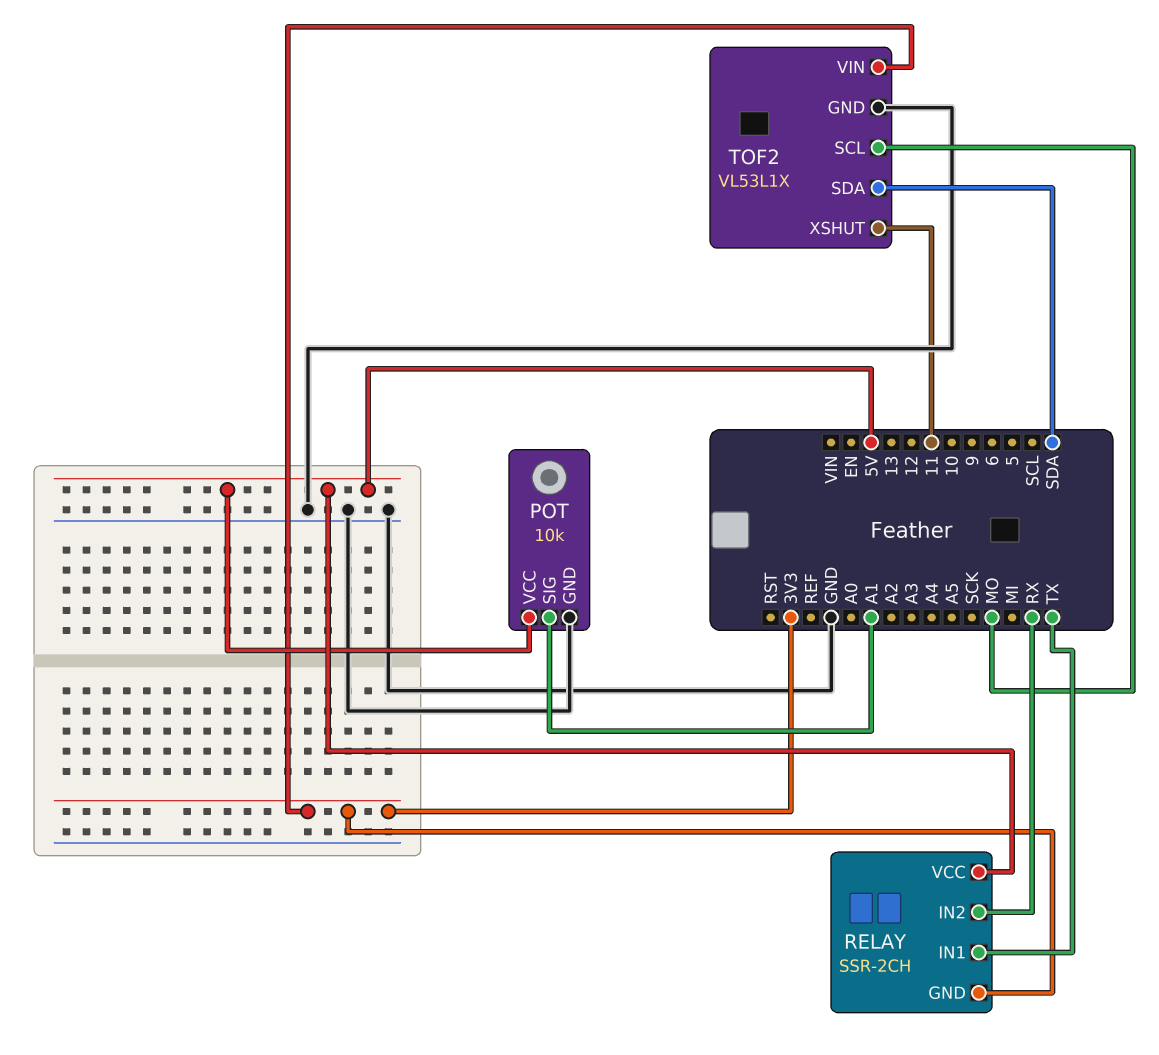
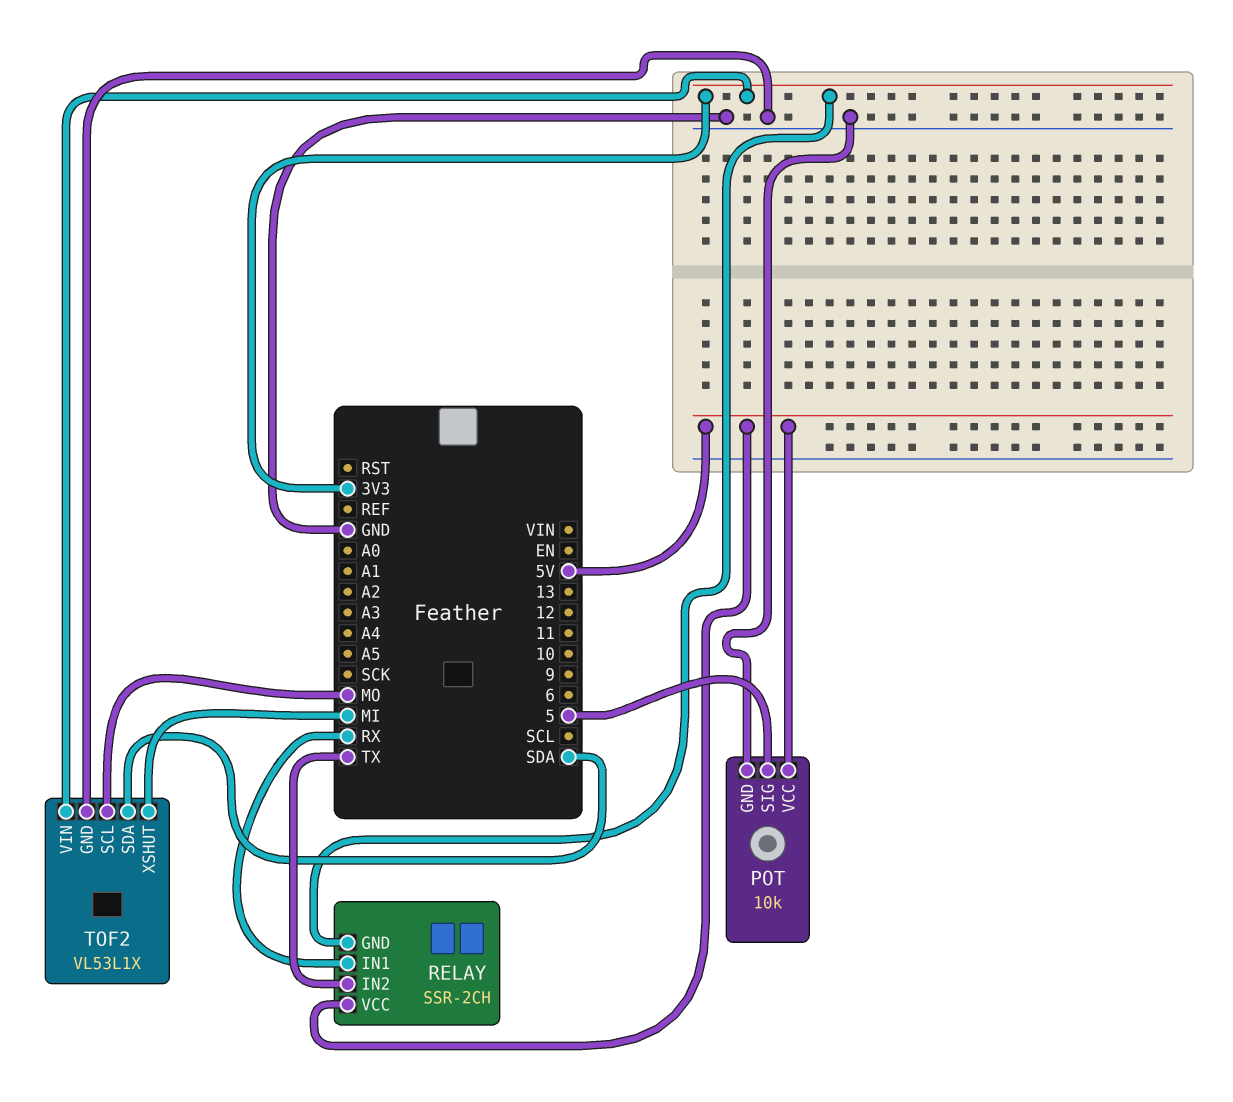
POT pin SIG: A1 -> 5
RELAY pin IN1: TX -> RX
RELAY pin IN2: RX -> TX
TOF2 pin XSHUT: 11 -> MI

